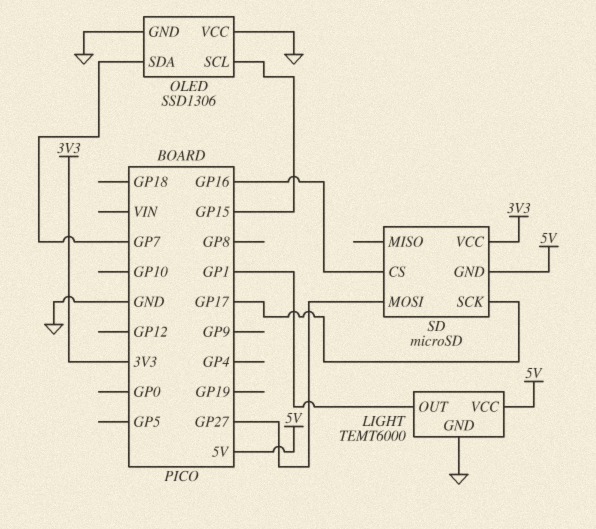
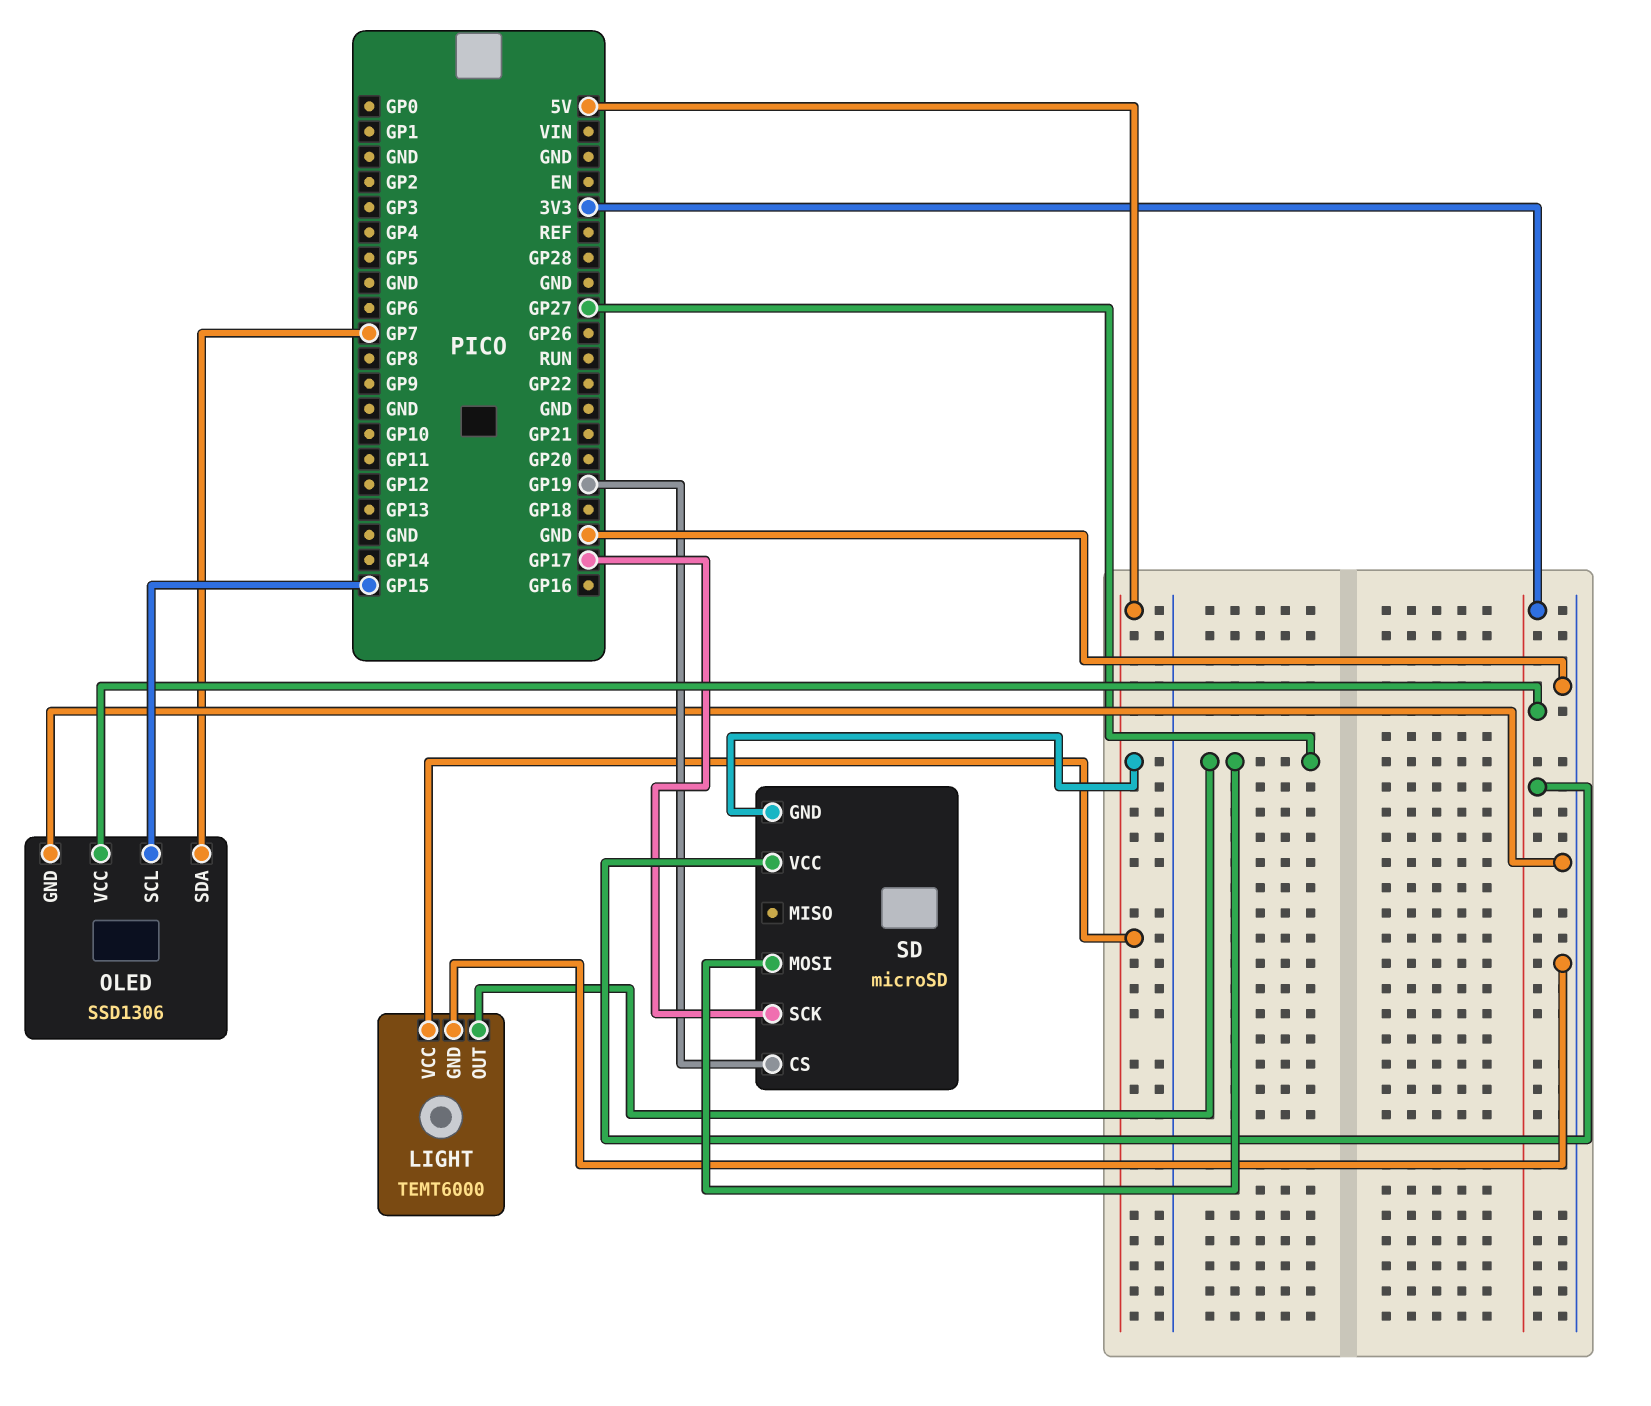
LIGHT pin OUT: GP1 -> GP27
OLED pin VCC: GND -> 3V3
SD pin CS: GP16 -> GP19

